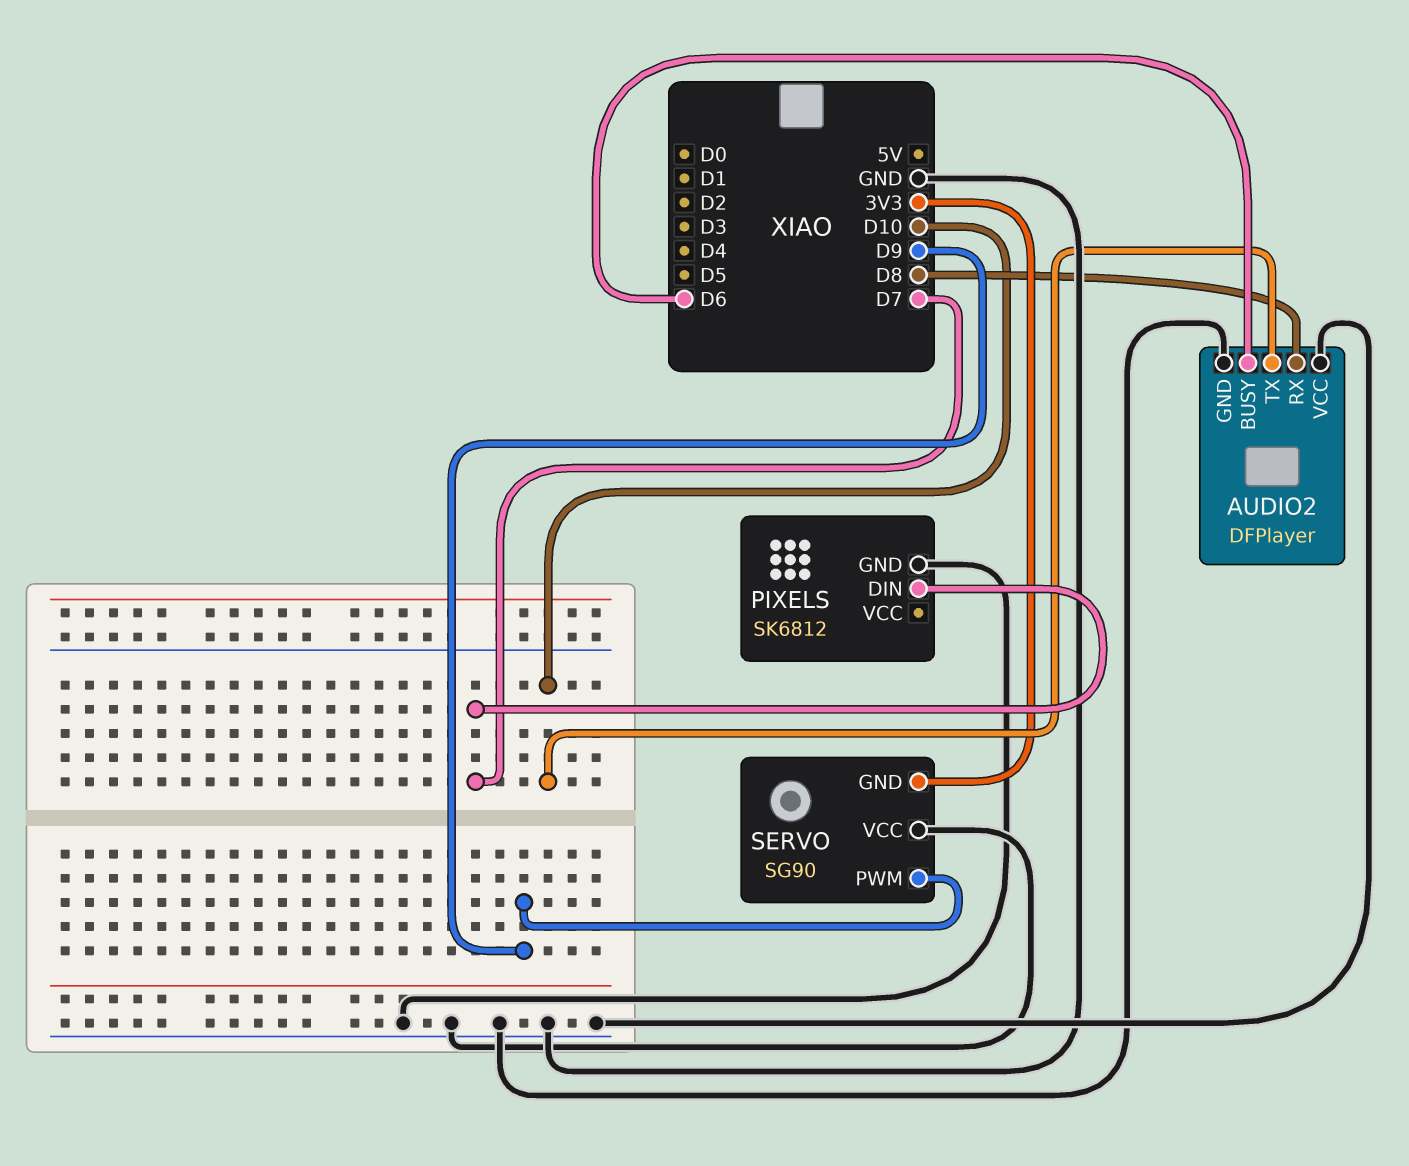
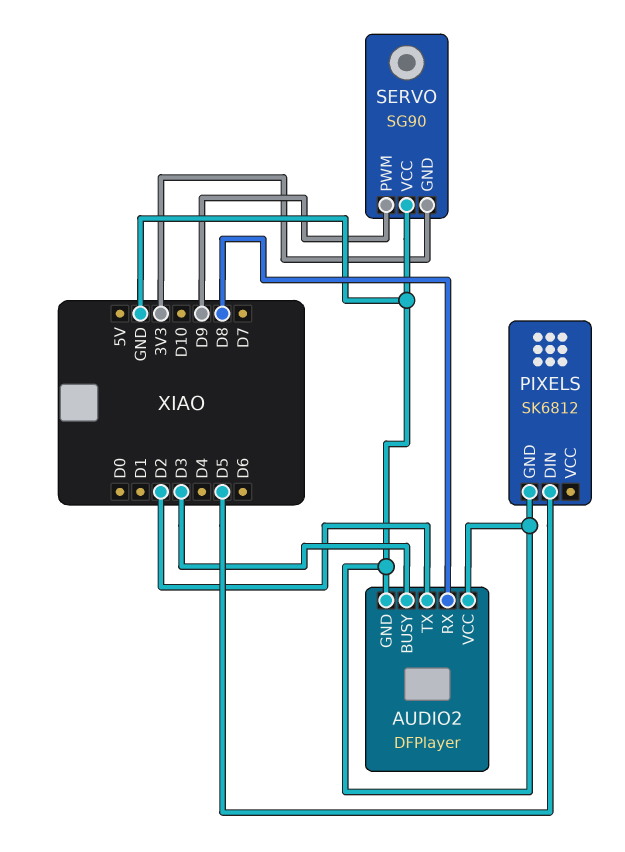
AUDIO2 pin BUSY: D6 -> D3
AUDIO2 pin TX: D10 -> D2
PIXELS pin DIN: D7 -> D5

